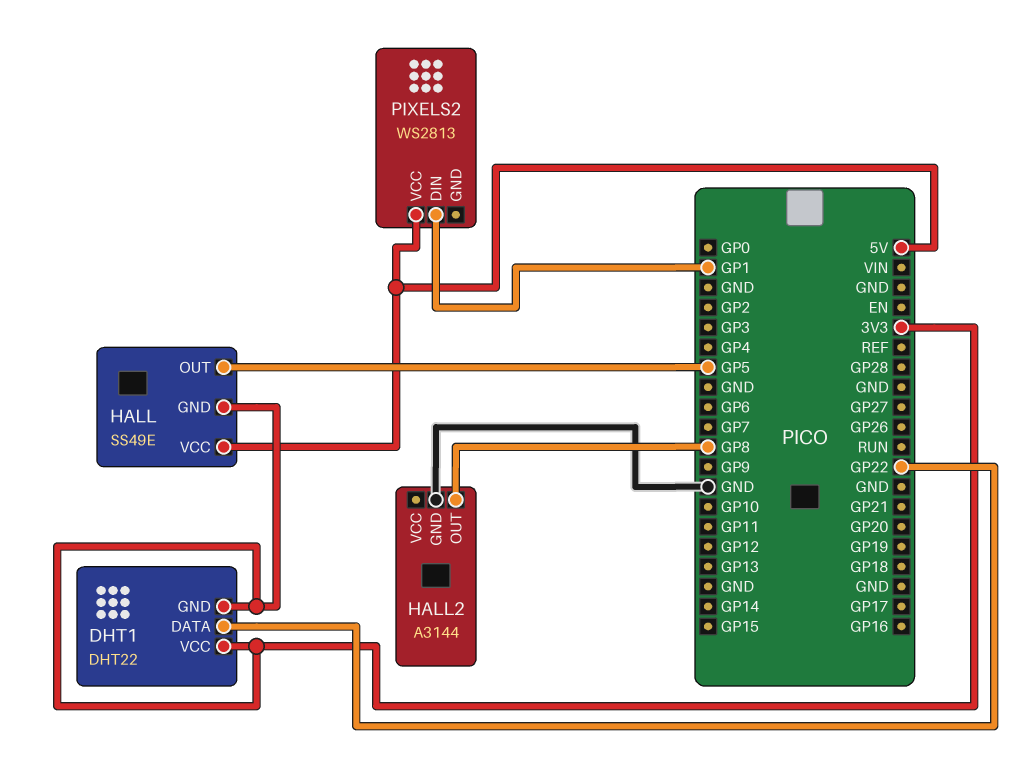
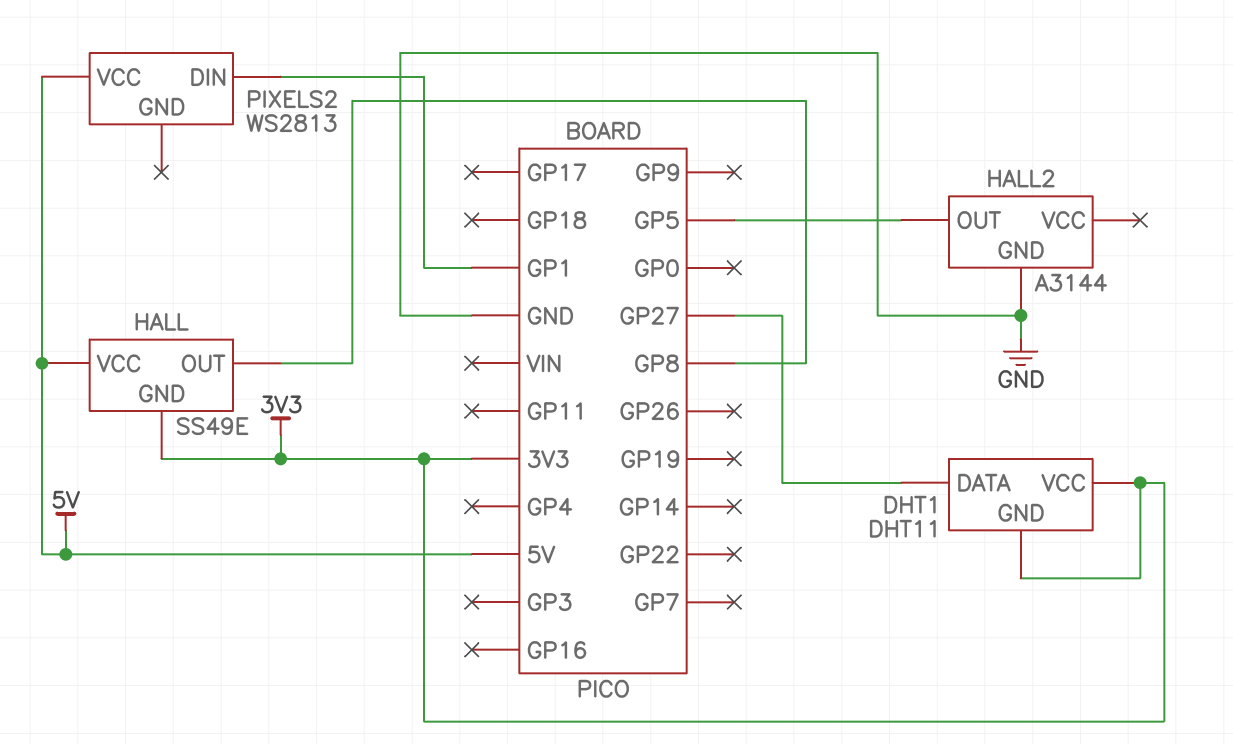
DHT1: DHT22 -> DHT11
DHT1 pin DATA: GP22 -> GP27
HALL pin OUT: GP5 -> GP8
HALL2 pin OUT: GP8 -> GP5

